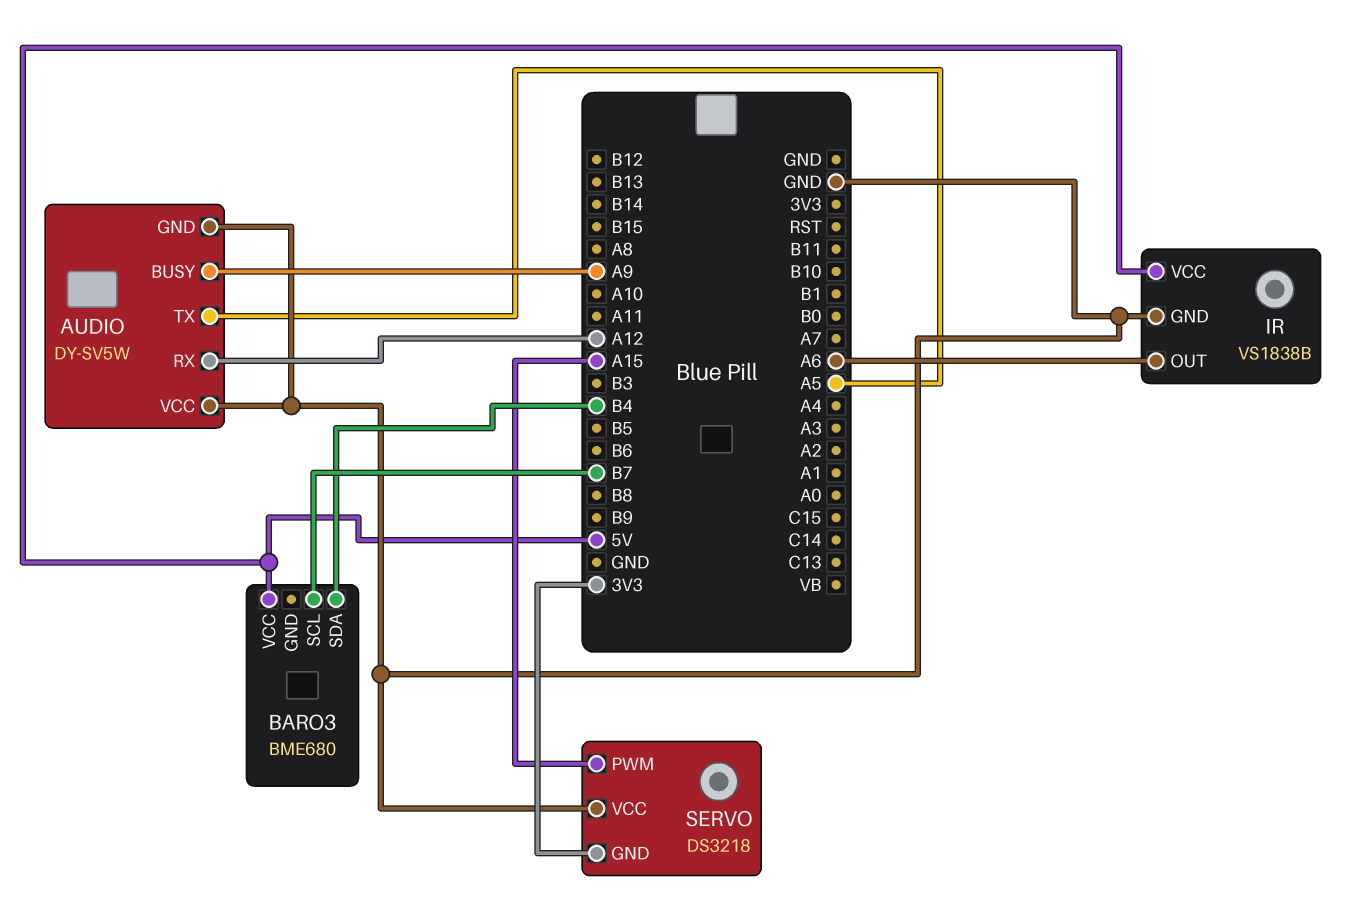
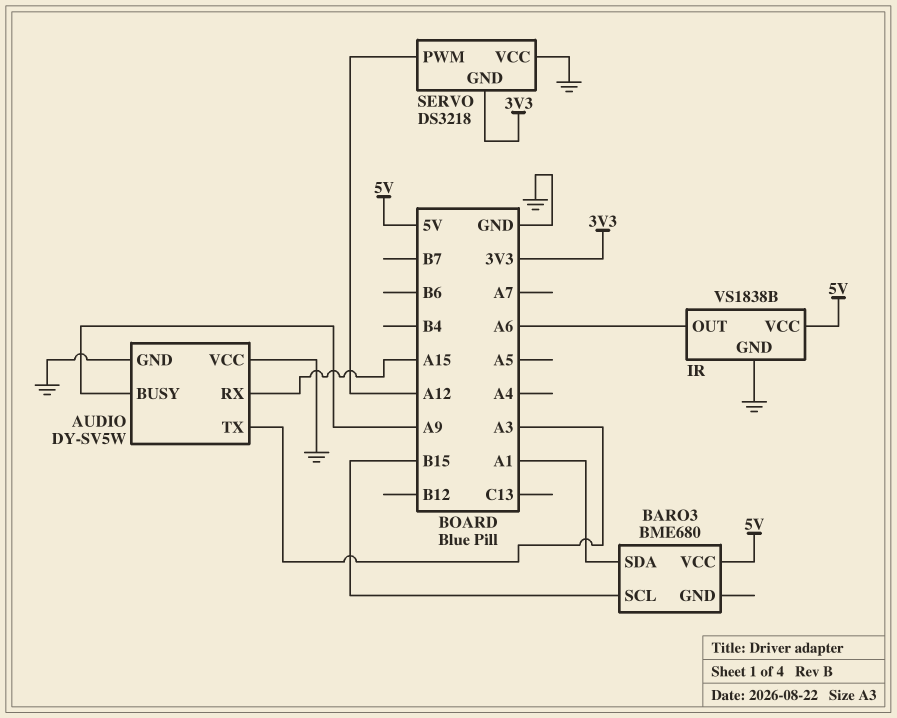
AUDIO pin RX: A12 -> A15
AUDIO pin TX: A5 -> A3
BARO3 pin SCL: B7 -> B15
BARO3 pin SDA: B4 -> A1
SERVO pin PWM: A15 -> A12

